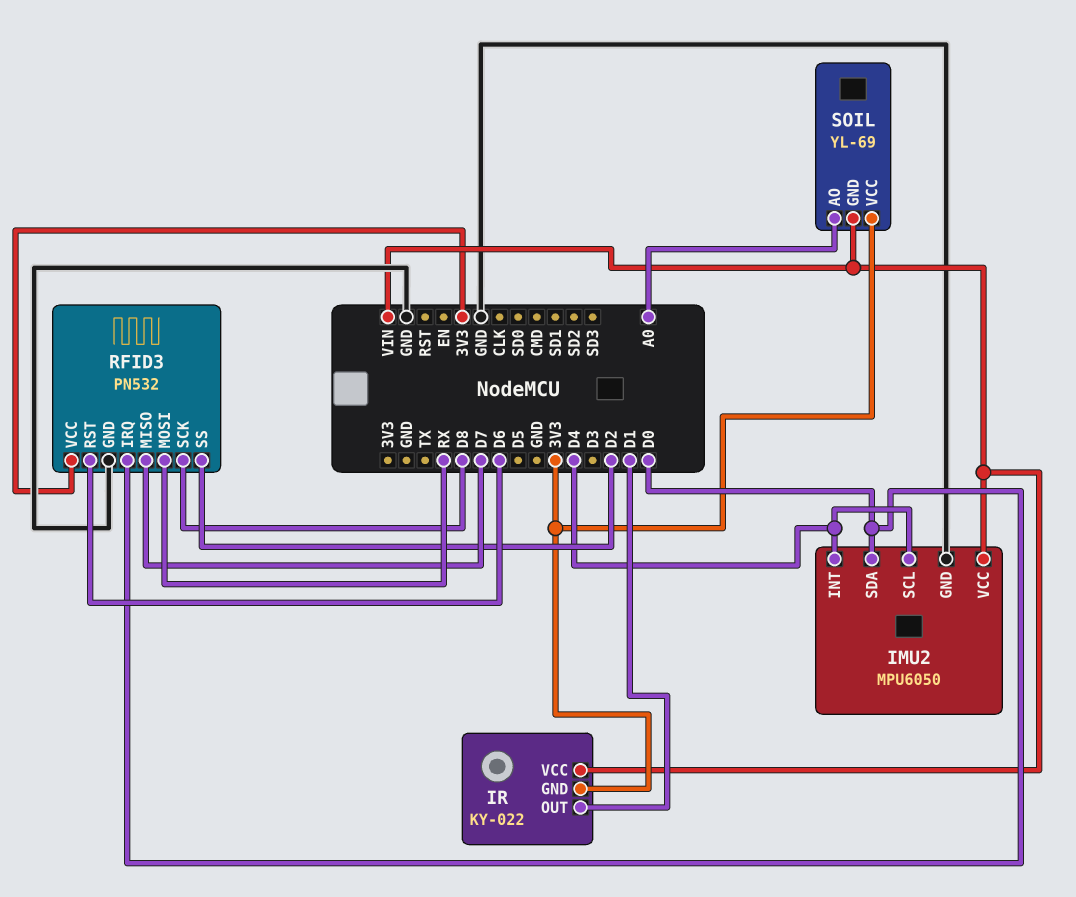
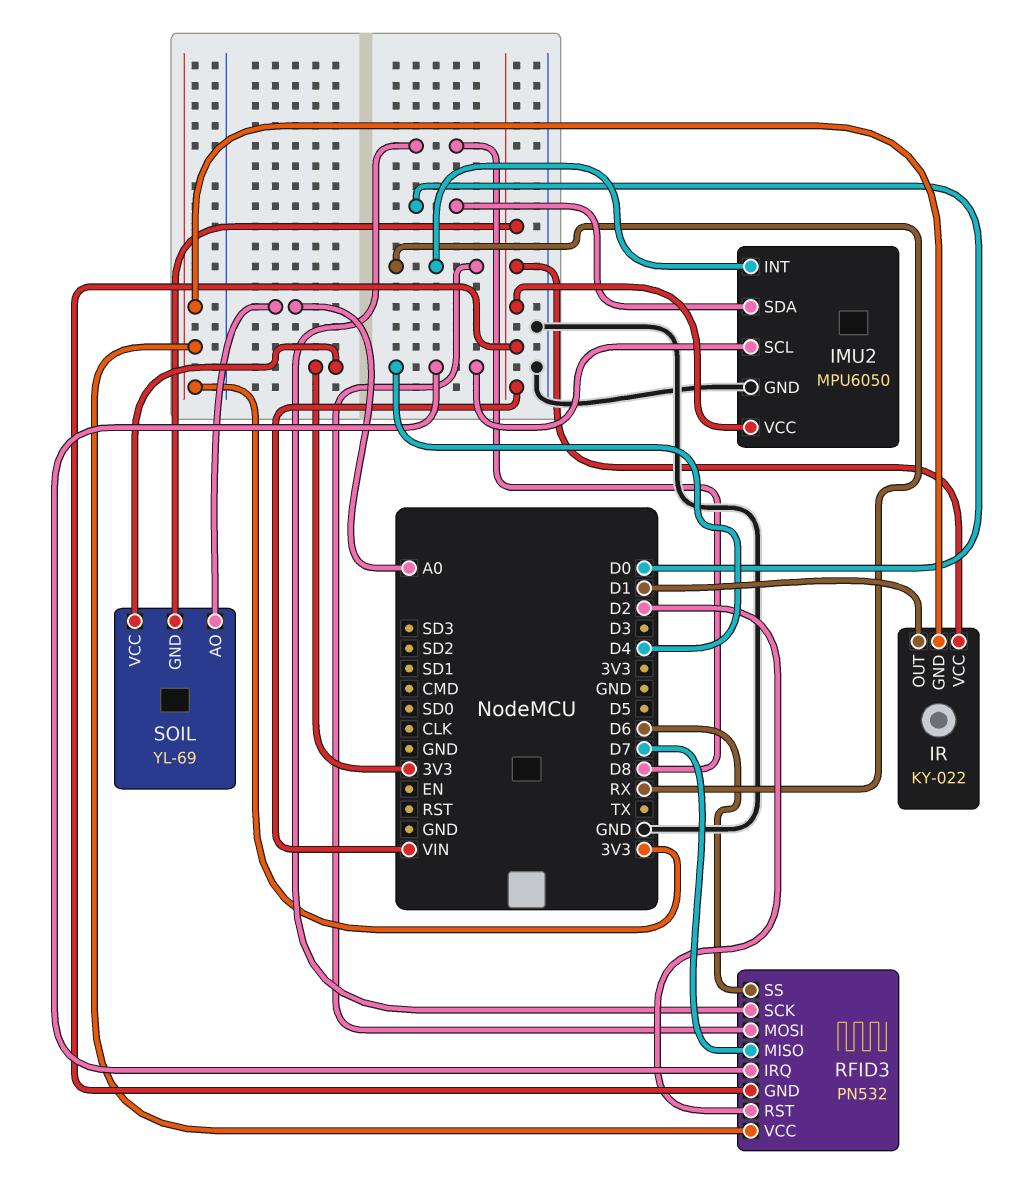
IMU2 pin INT: D4 -> RX
RFID3 pin GND: GND -> VIN
RFID3 pin IRQ: D0 -> D4
RFID3 pin RST: D6 -> D2
RFID3 pin SS: D2 -> D6

